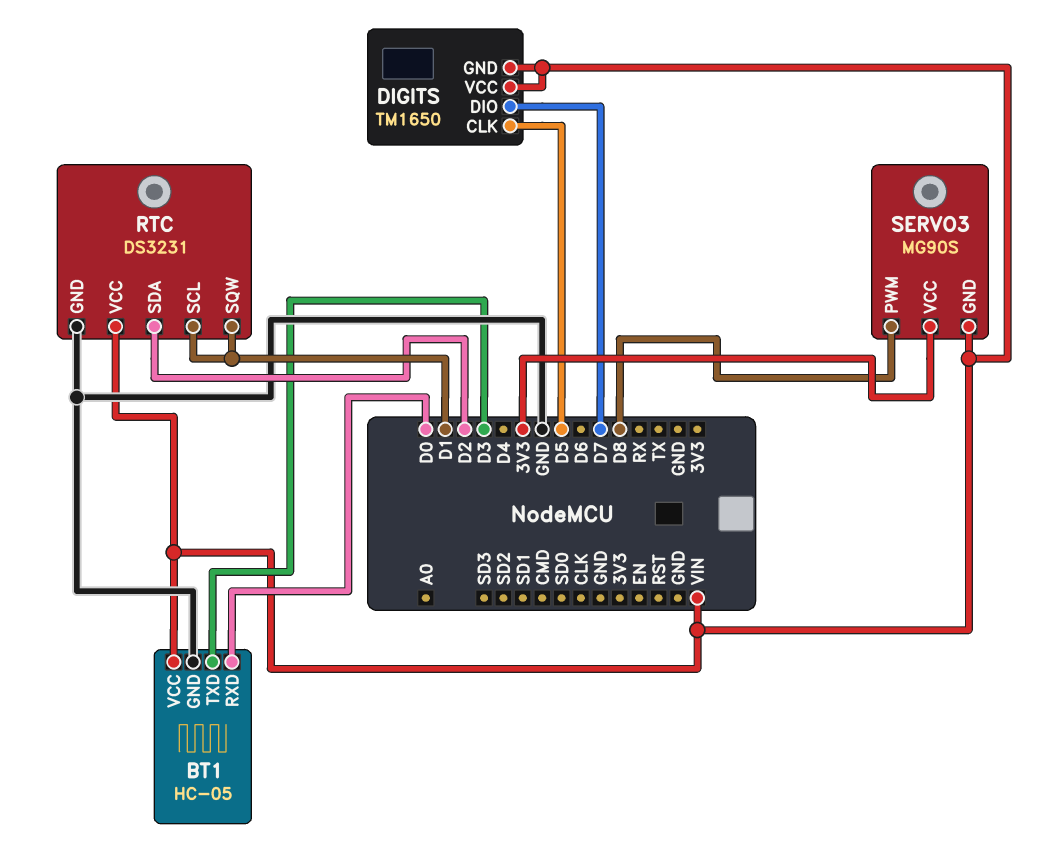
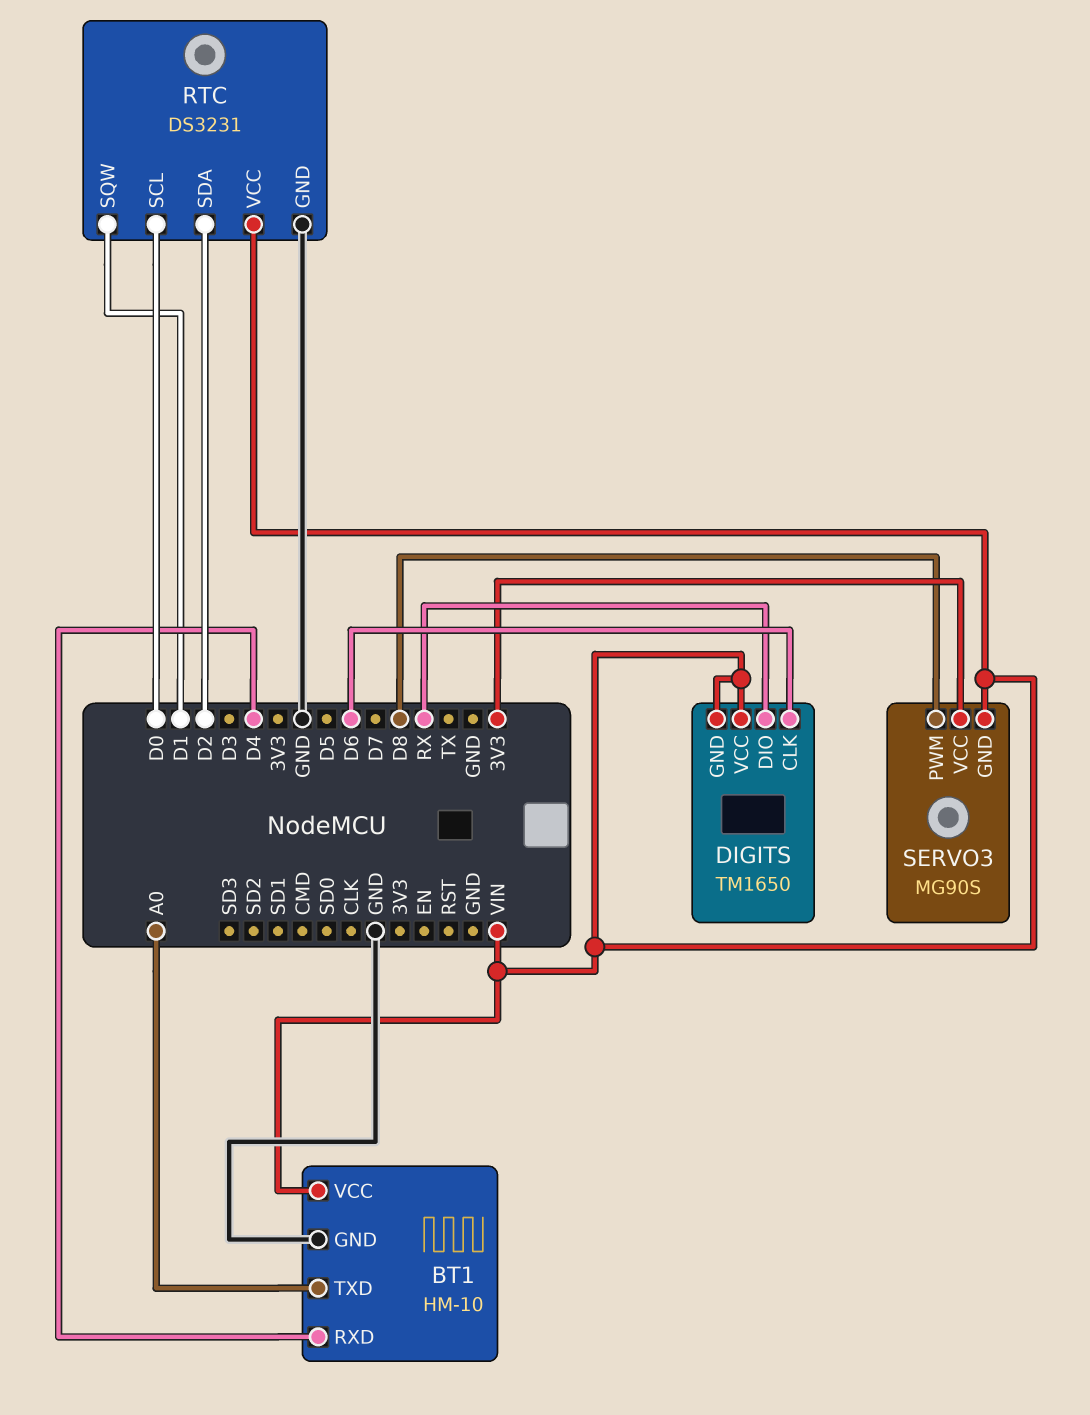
BT1: HC-05 -> HM-10
BT1 pin RXD: D0 -> D4
BT1 pin TXD: D3 -> A0
DIGITS pin CLK: D5 -> D6
DIGITS pin DIO: D7 -> RX
RTC pin SCL: D1 -> D0

